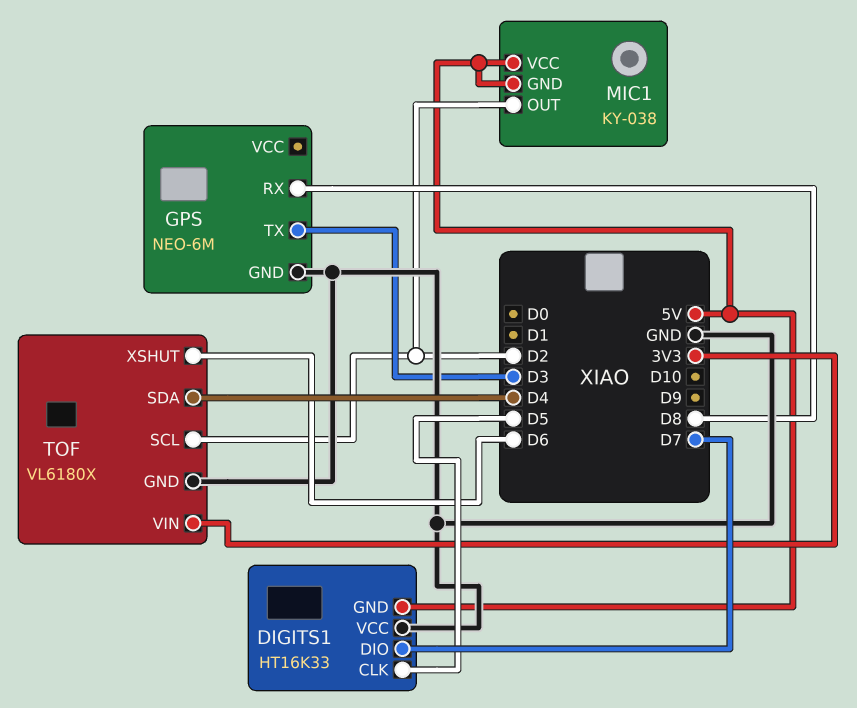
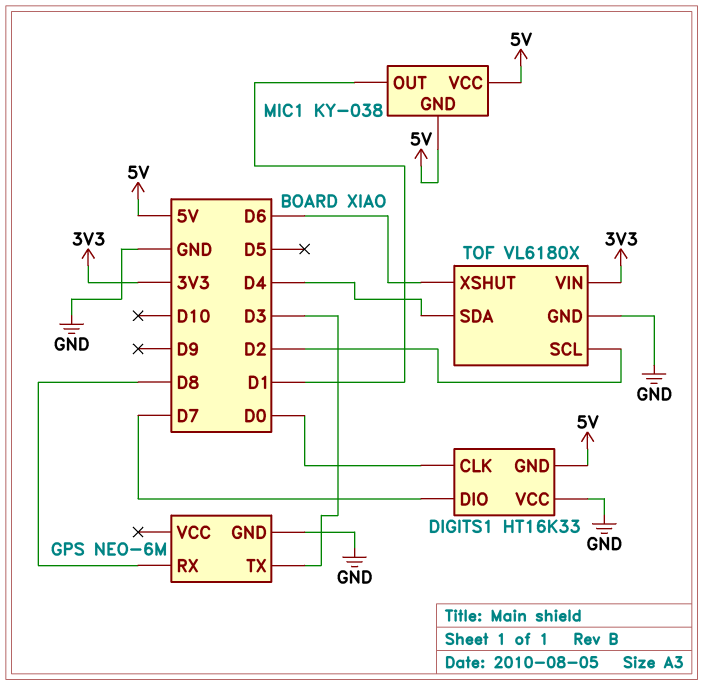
DIGITS1 pin CLK: D5 -> D0
MIC1 pin OUT: D2 -> D1

